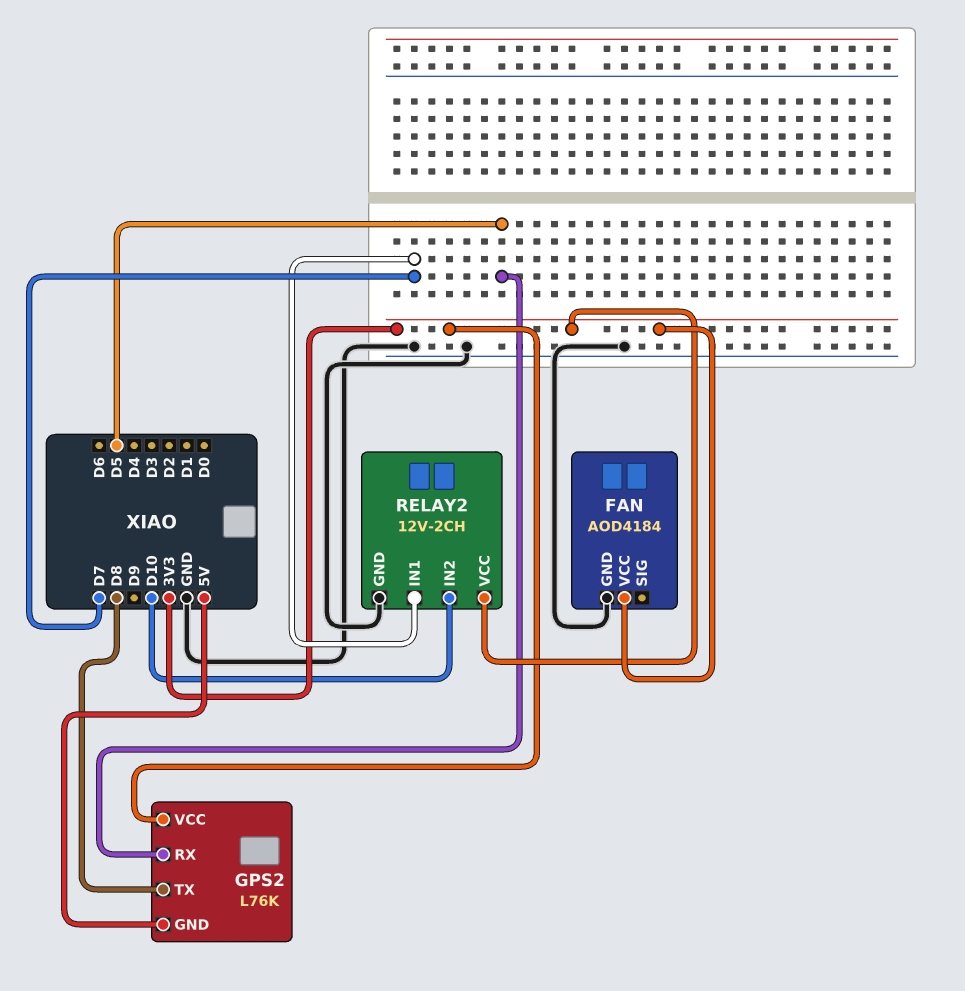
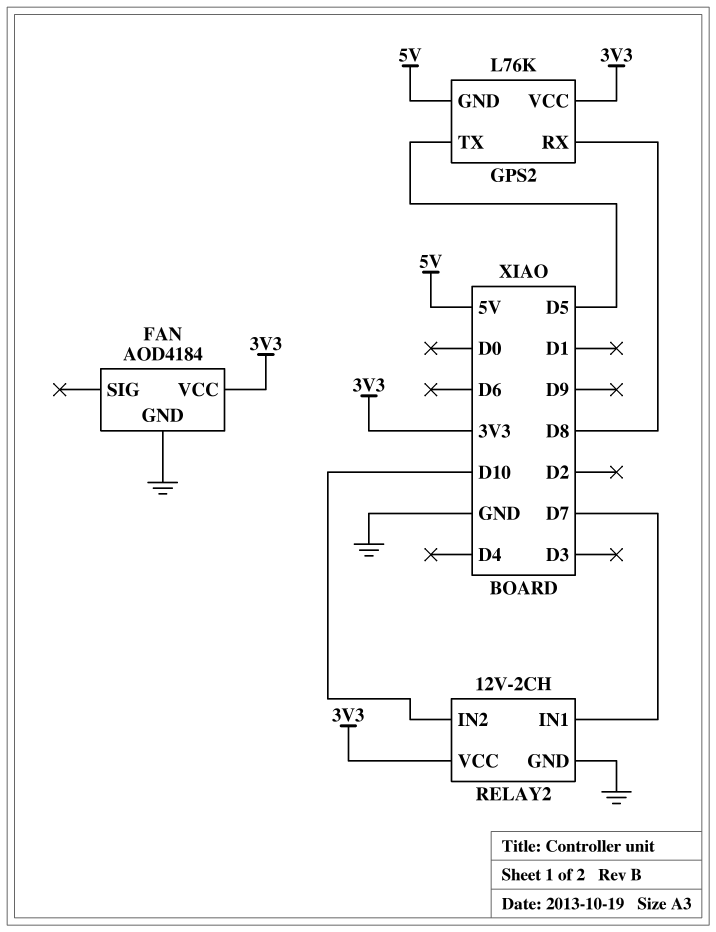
GPS2 pin RX: D5 -> D8
GPS2 pin TX: D8 -> D5

